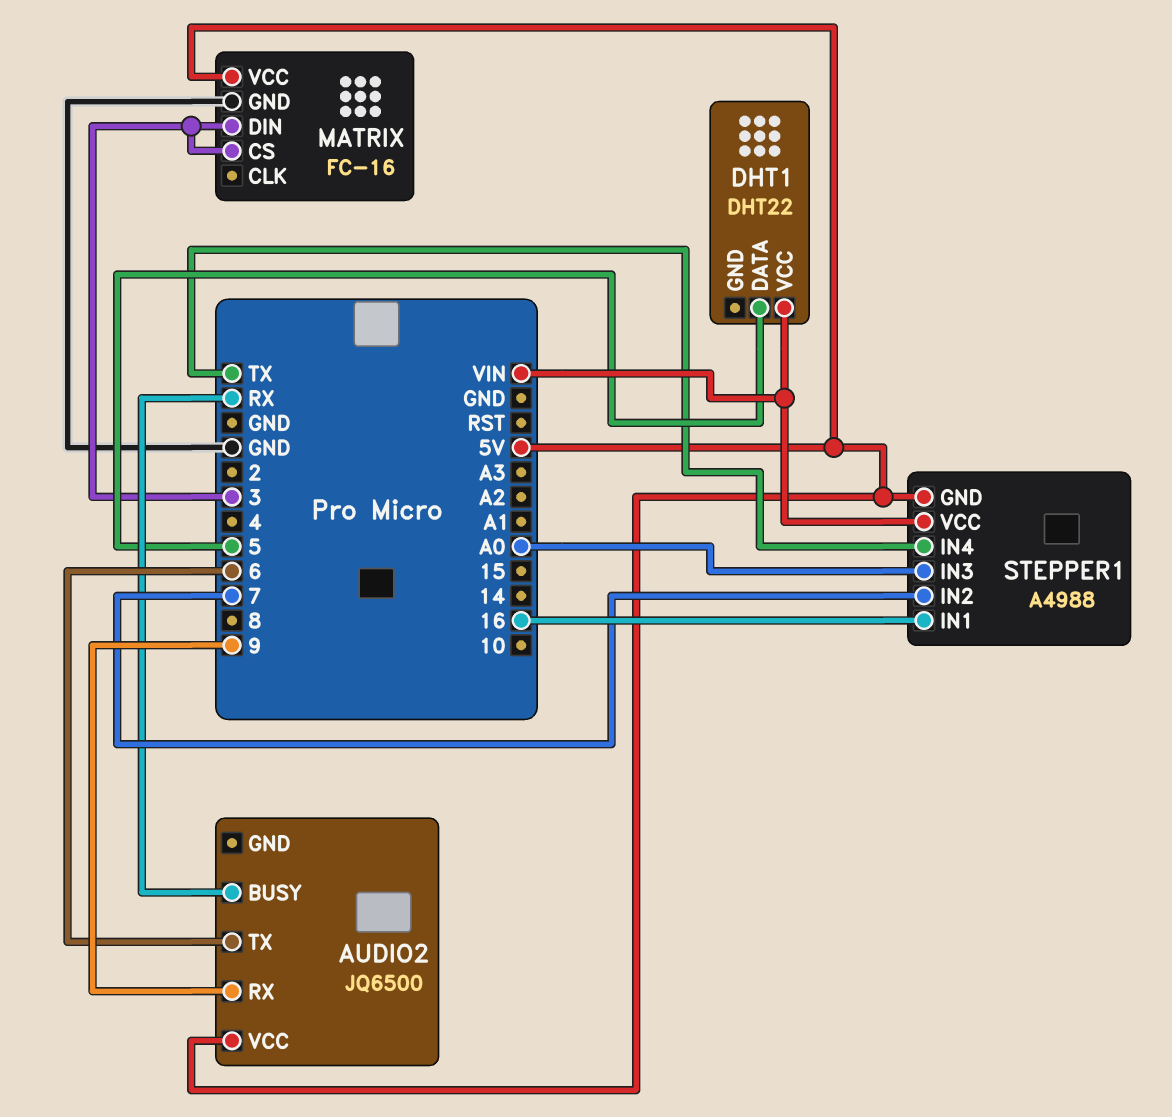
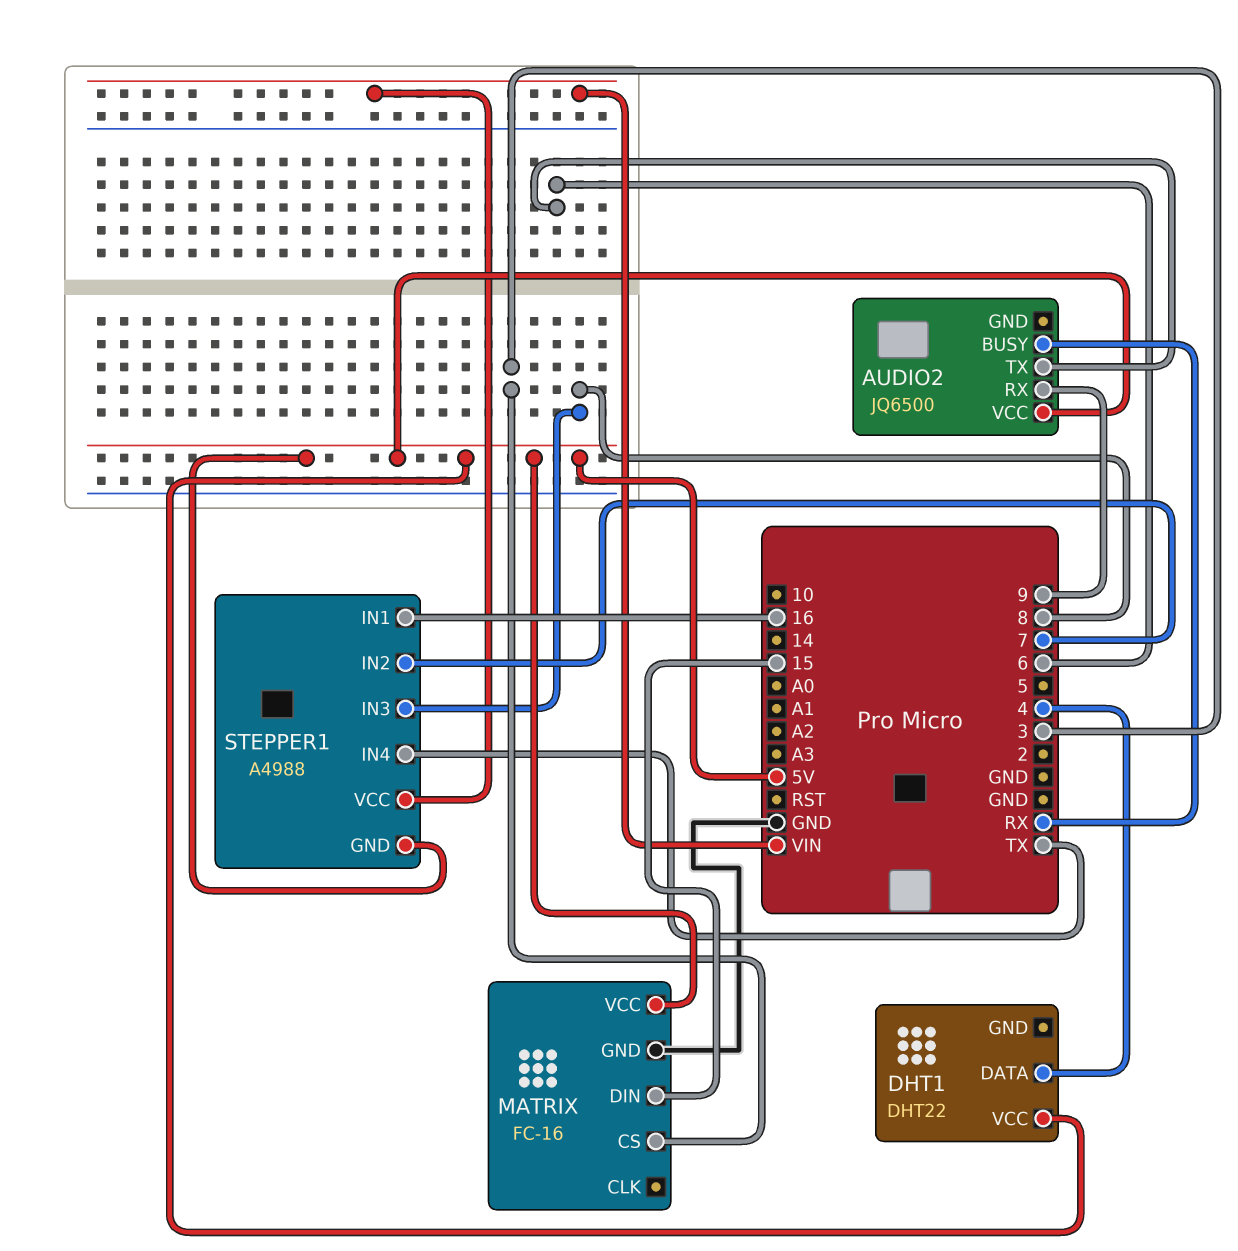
DHT1 pin DATA: 5 -> 4
DHT1 pin VCC: VIN -> 5V
MATRIX pin DIN: 3 -> 15
STEPPER1 pin IN3: A0 -> 8

